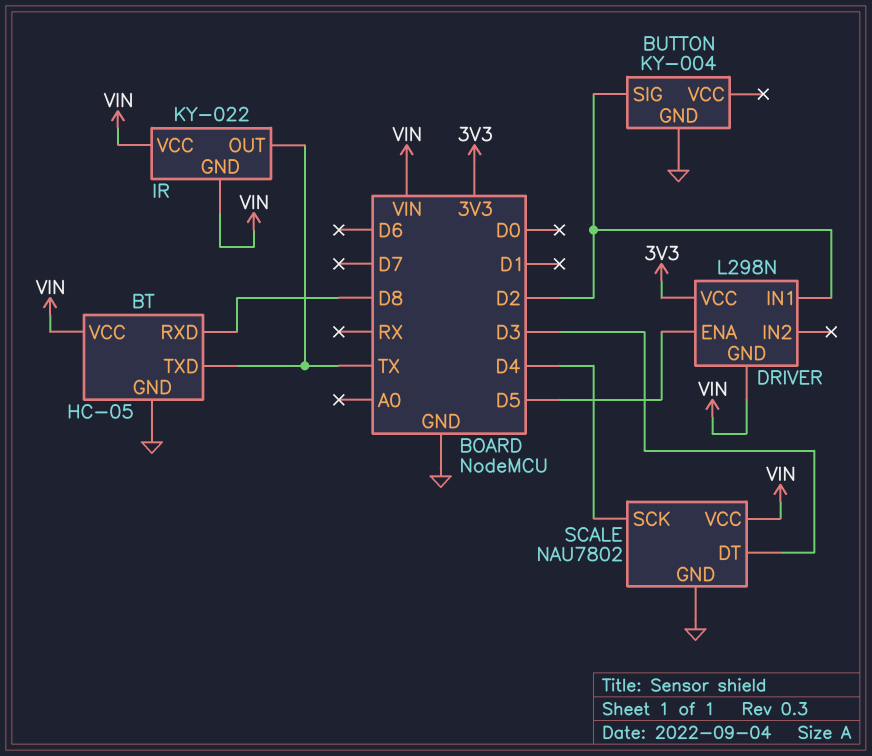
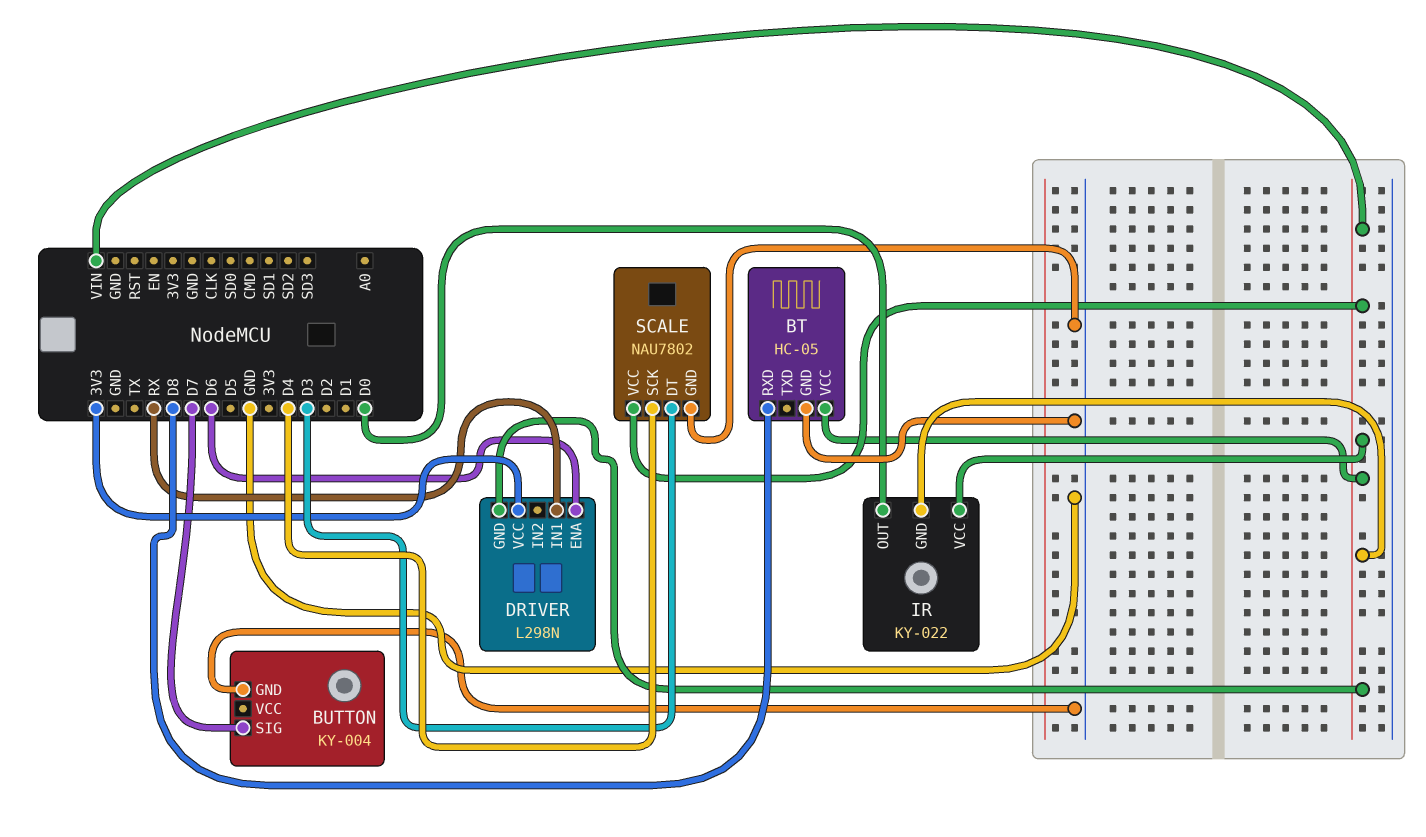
BT pin TXD: TX -> none
BUTTON pin SIG: D2 -> D7
DRIVER pin ENA: D5 -> D6
DRIVER pin IN1: D2 -> RX
IR pin OUT: TX -> D0

